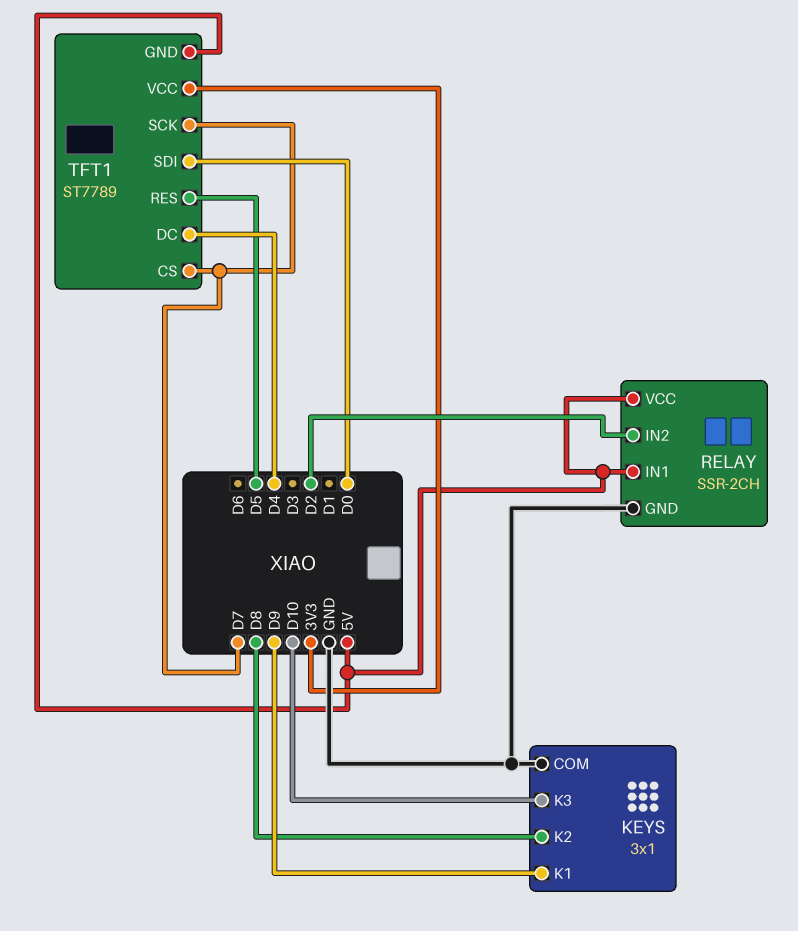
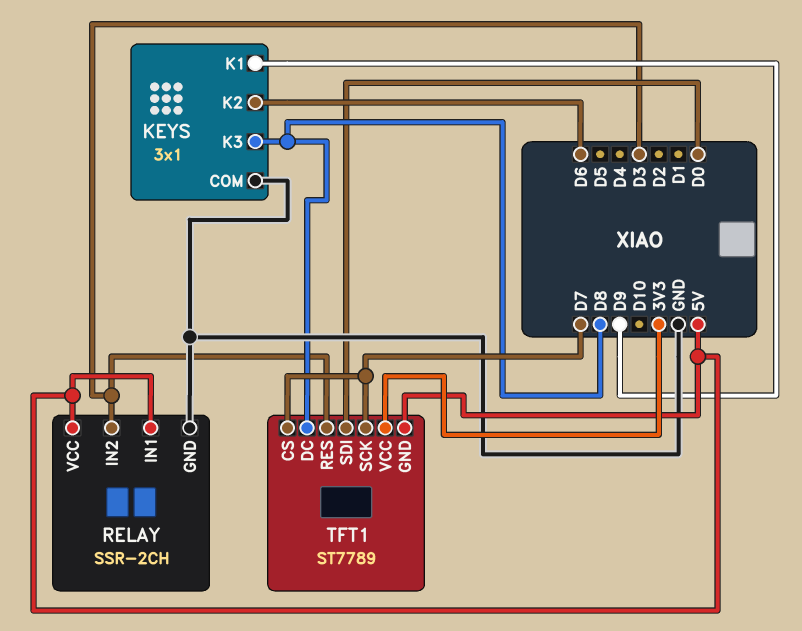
KEYS pin K2: D8 -> D6
KEYS pin K3: D10 -> D8
RELAY pin IN2: D2 -> D3
TFT1 pin DC: D4 -> D8
TFT1 pin RES: D5 -> D3

